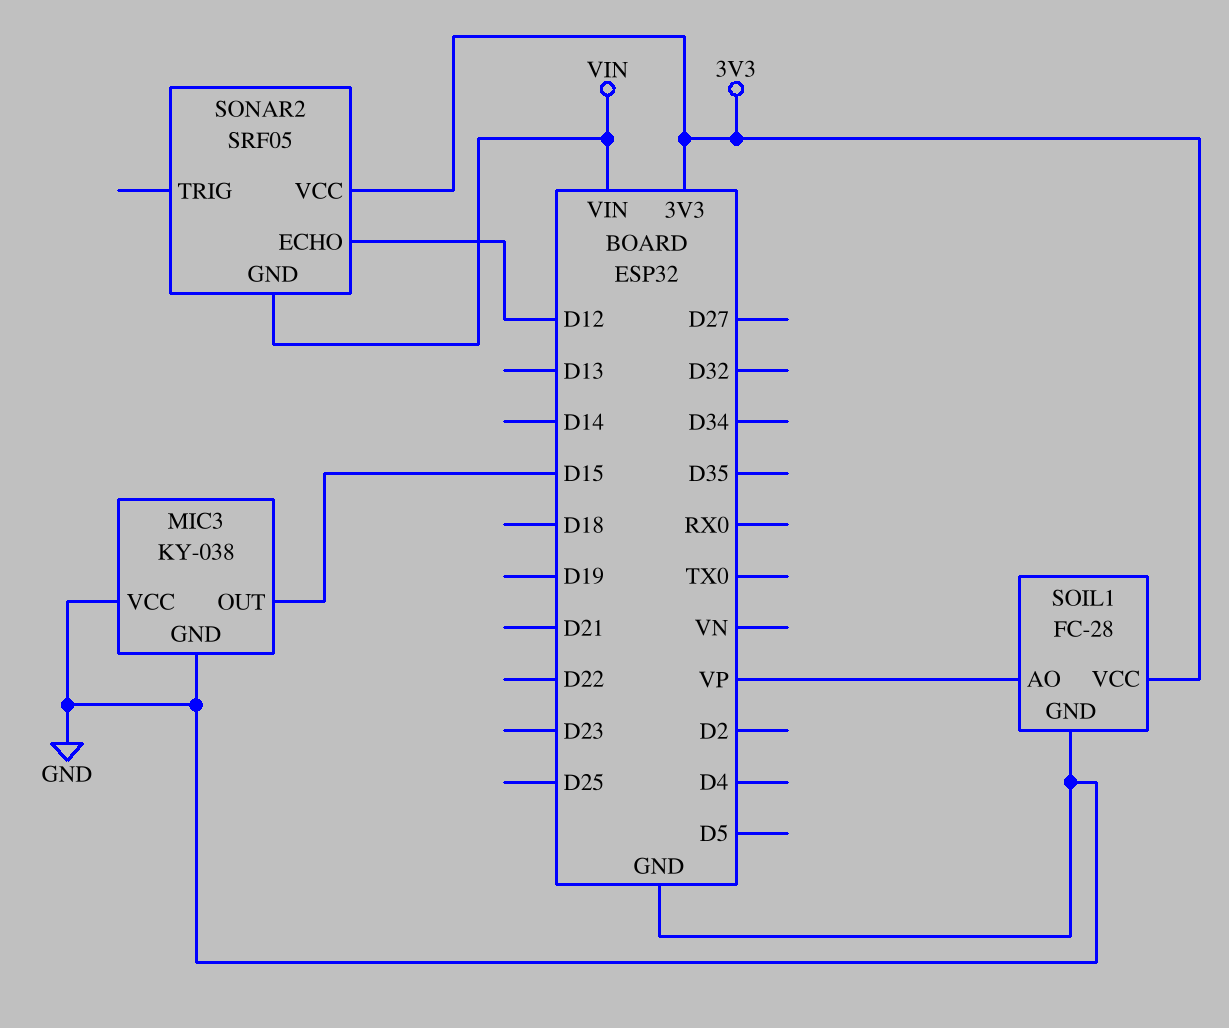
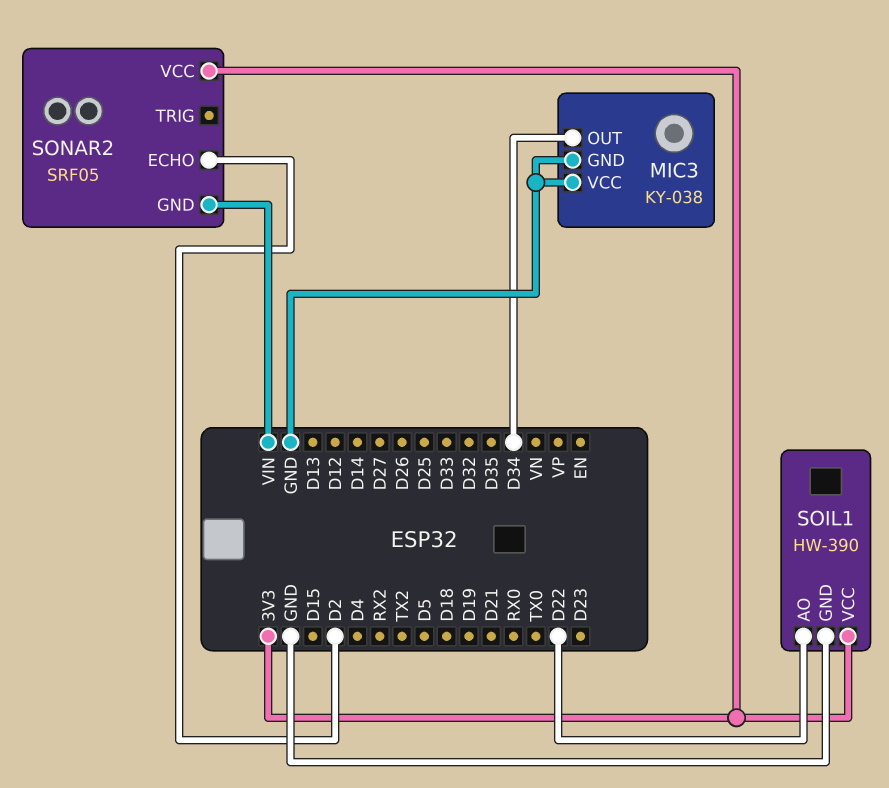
MIC3 pin OUT: D15 -> D34
SOIL1: FC-28 -> HW-390
SOIL1 pin AO: VP -> D22
SONAR2 pin ECHO: D12 -> D2

